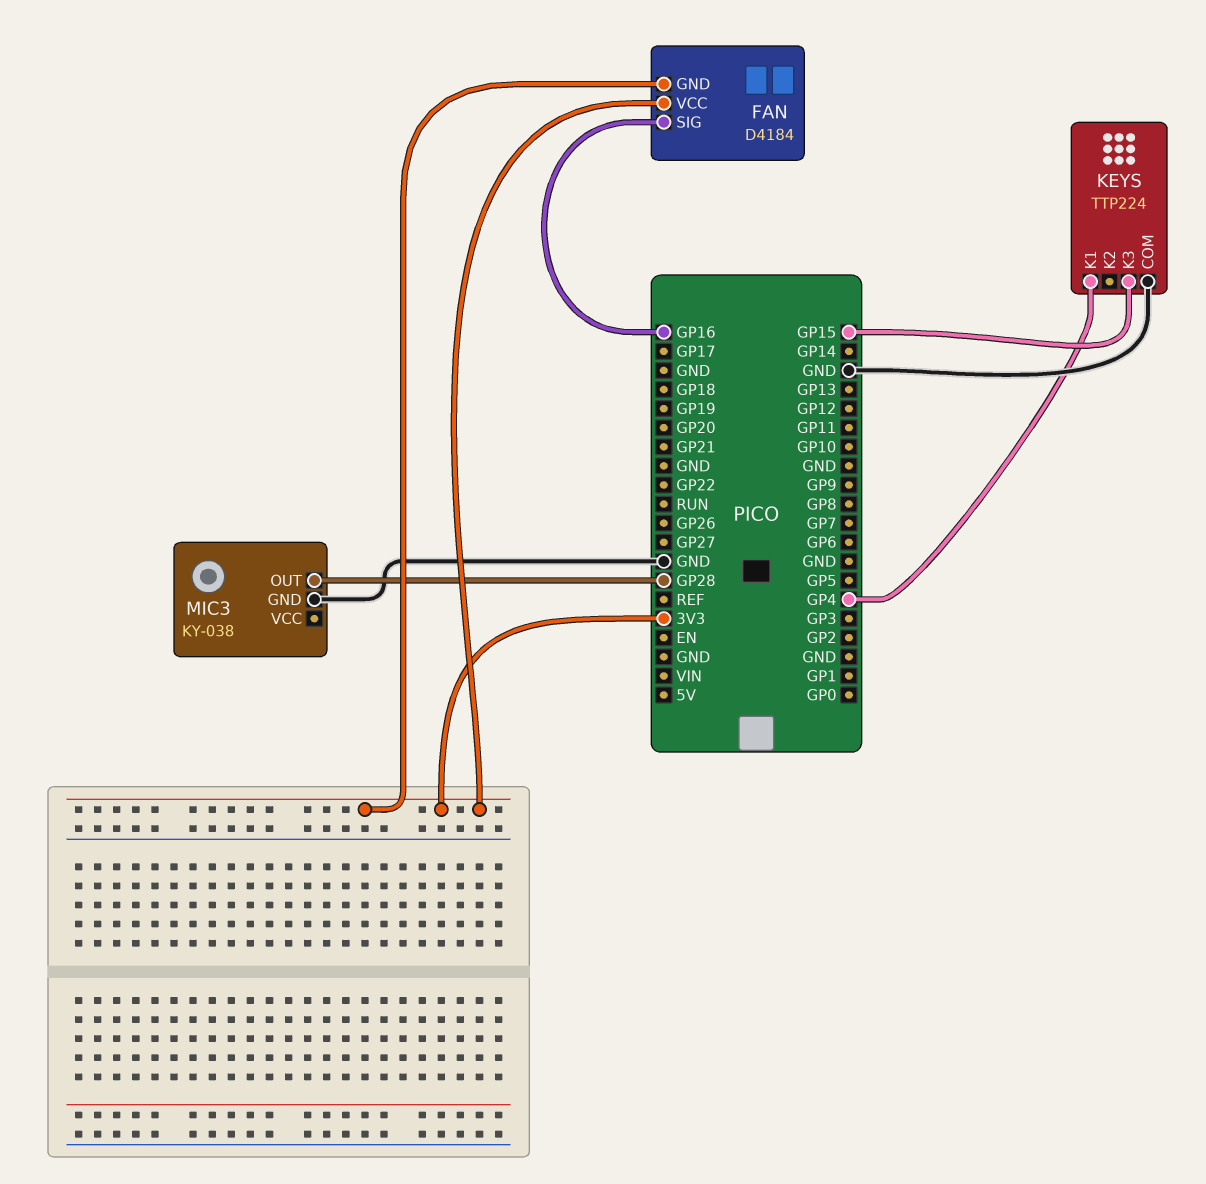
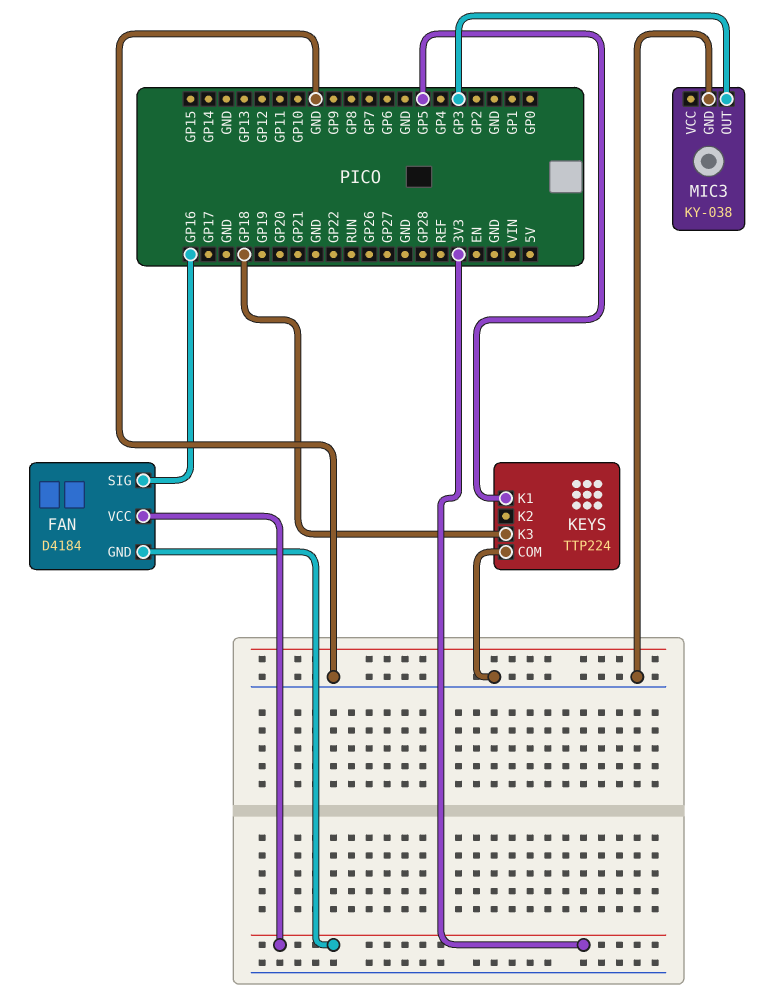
KEYS pin K1: GP4 -> GP5
KEYS pin K3: GP15 -> GP18
MIC3 pin OUT: GP28 -> GP3

